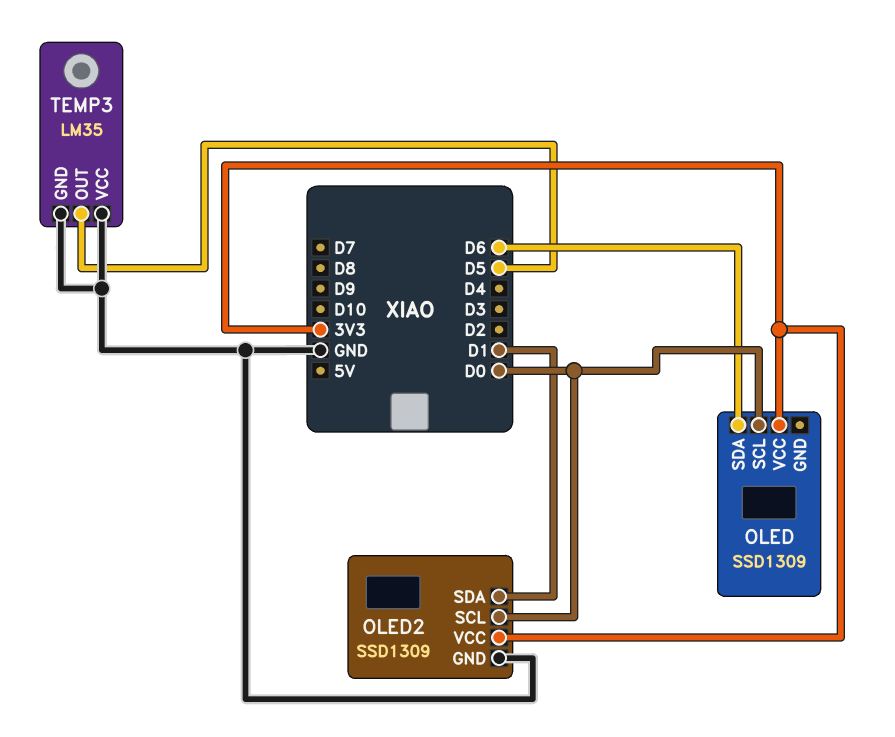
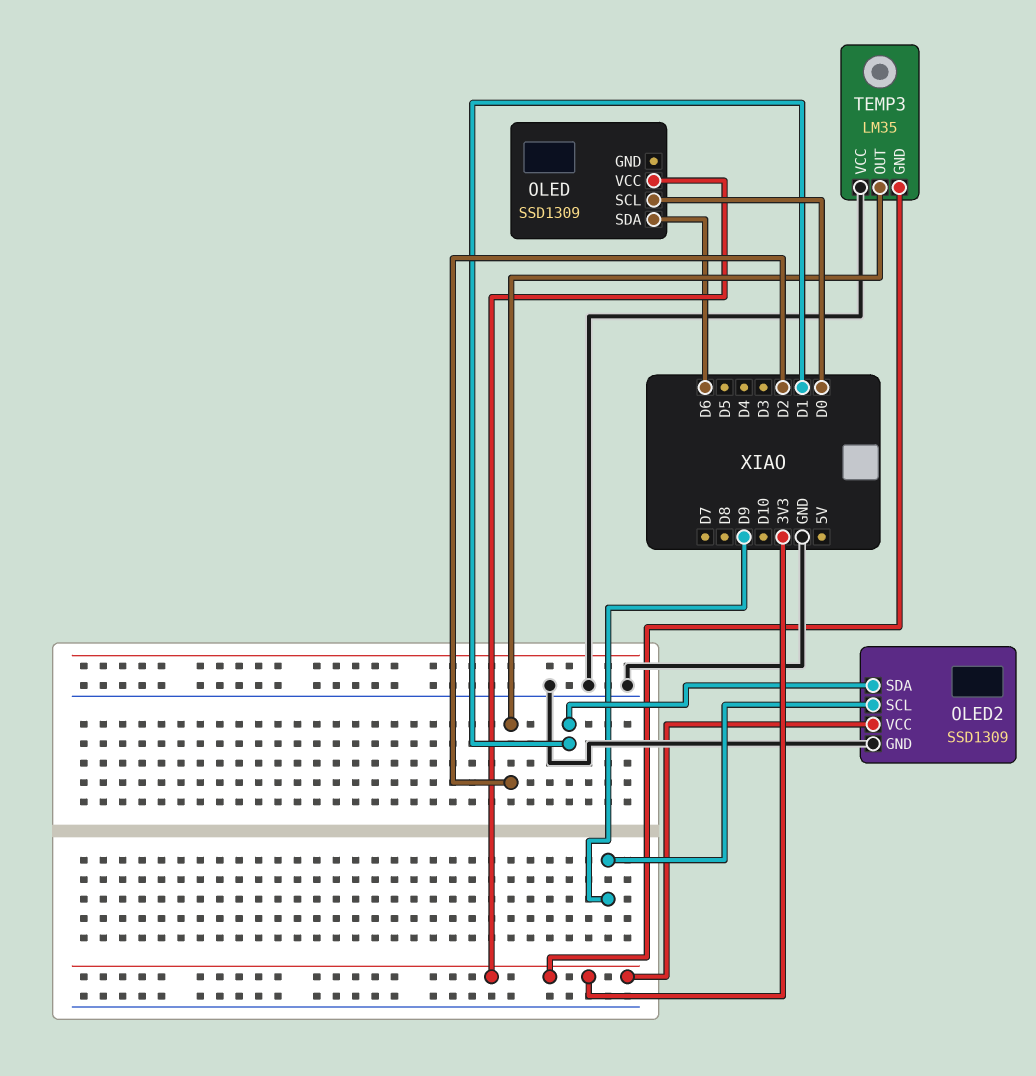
OLED2 pin SCL: D0 -> D9
TEMP3 pin GND: GND -> 3V3
TEMP3 pin OUT: D5 -> D2

